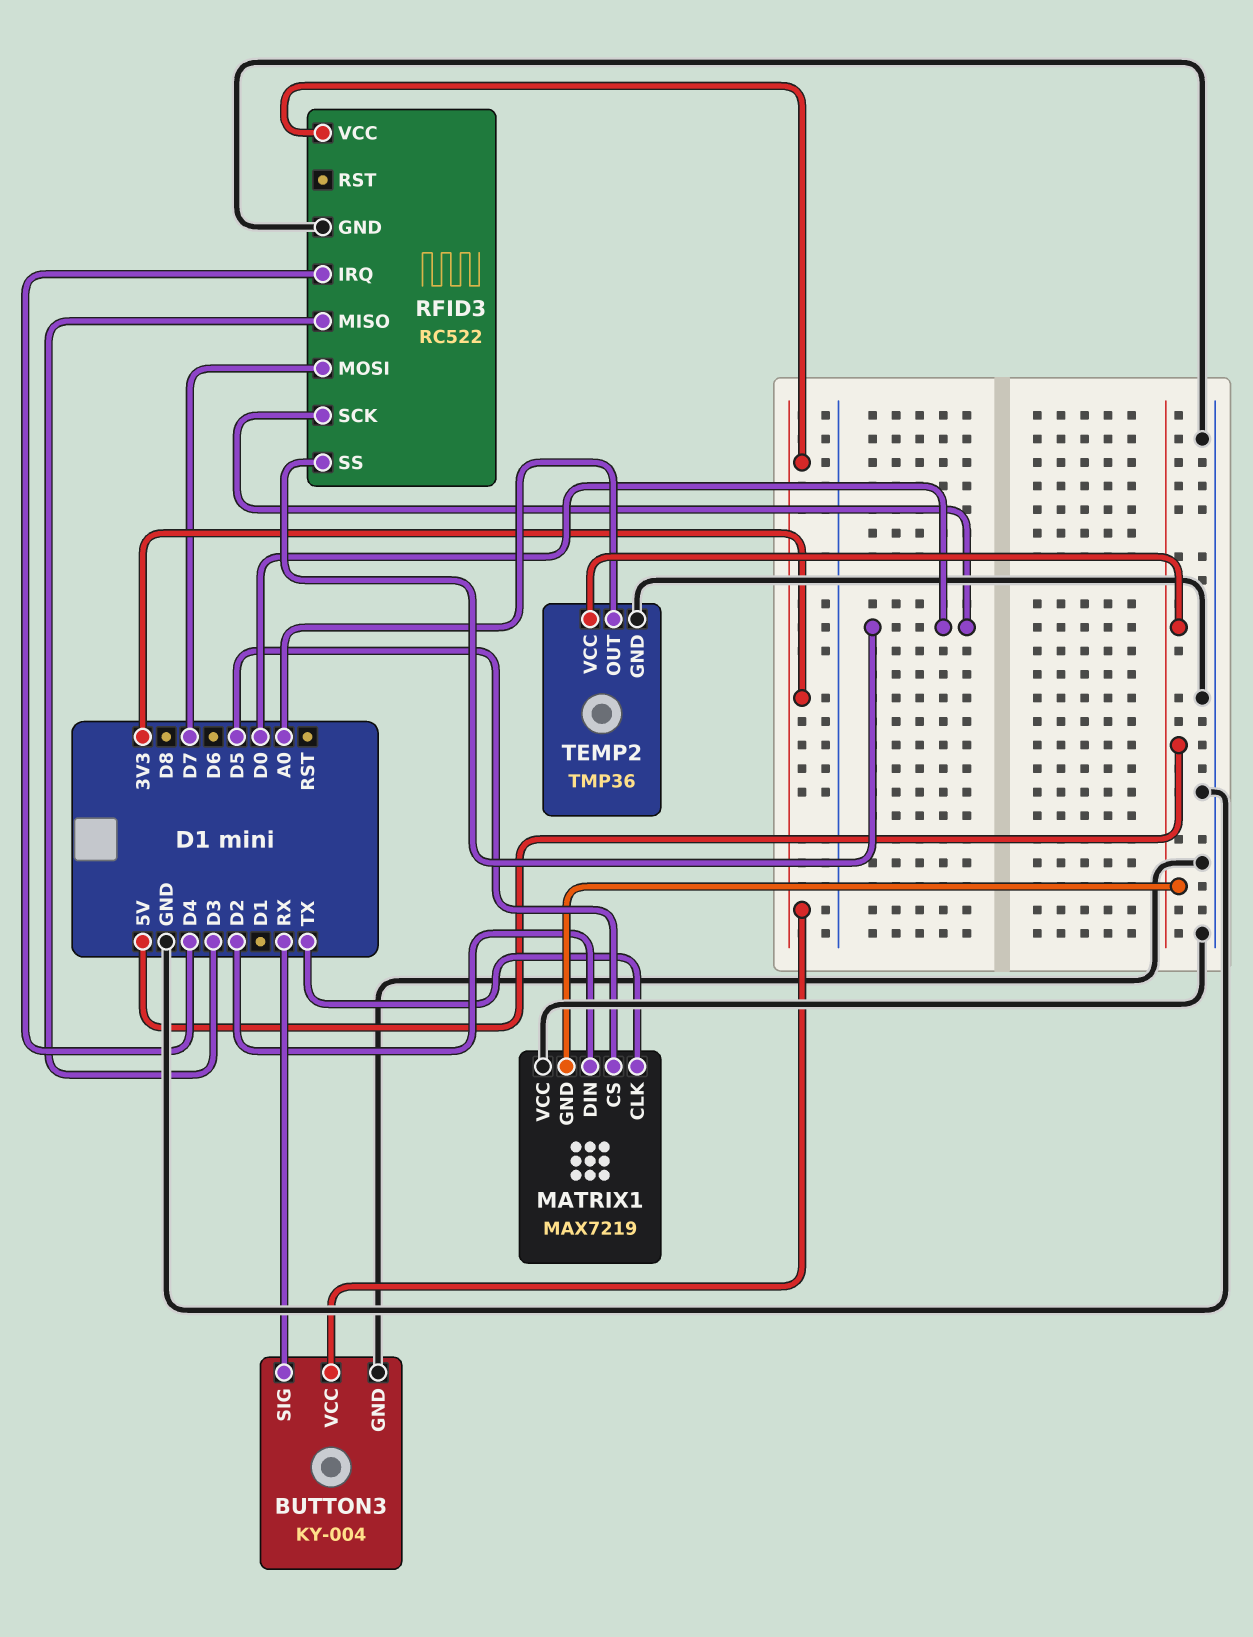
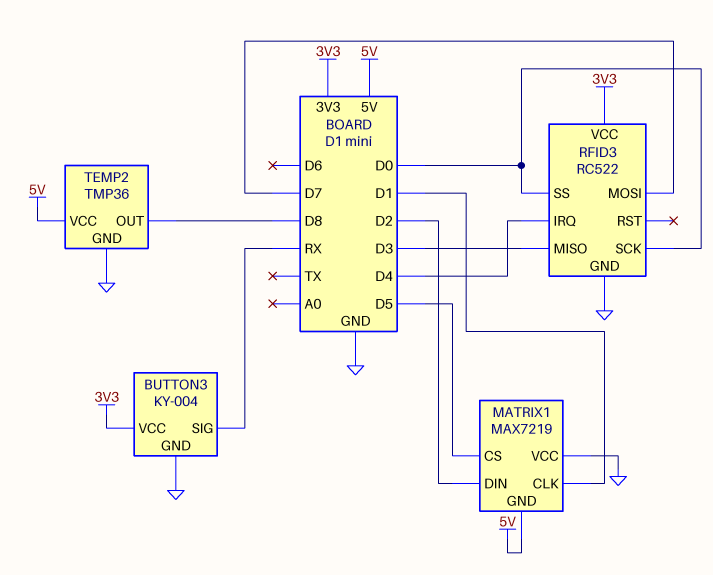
MATRIX1 pin CLK: TX -> D1
TEMP2 pin OUT: A0 -> D8

